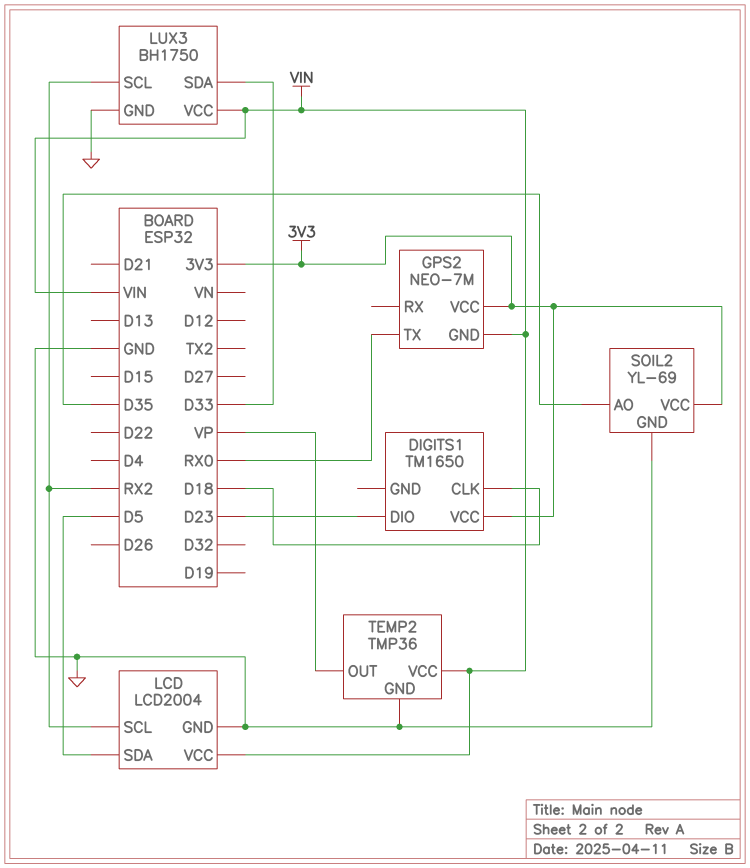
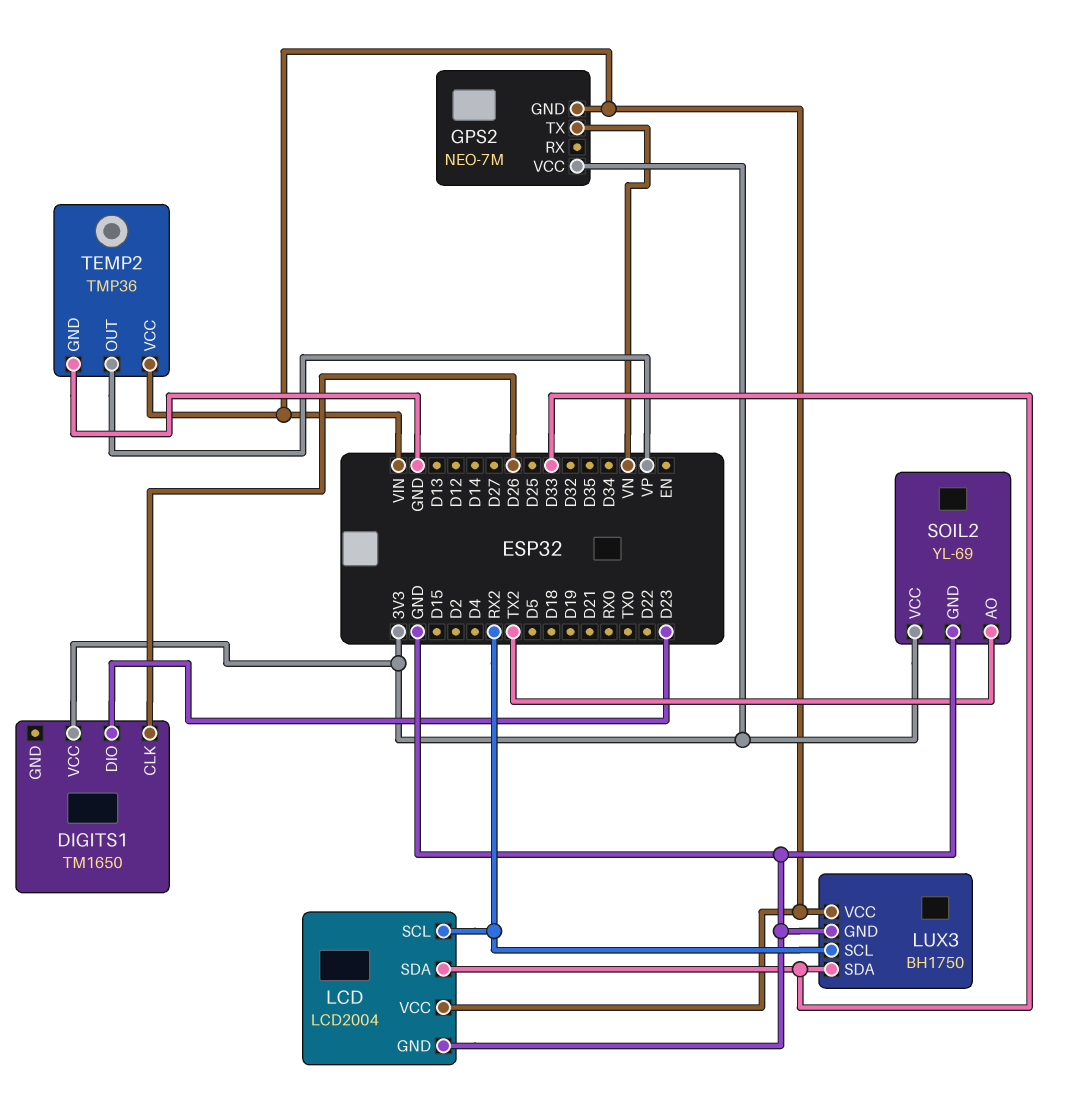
DIGITS1 pin CLK: D18 -> D26
GPS2 pin TX: RX0 -> VN
LCD pin SDA: D5 -> D33
SOIL2 pin AO: D35 -> TX2

